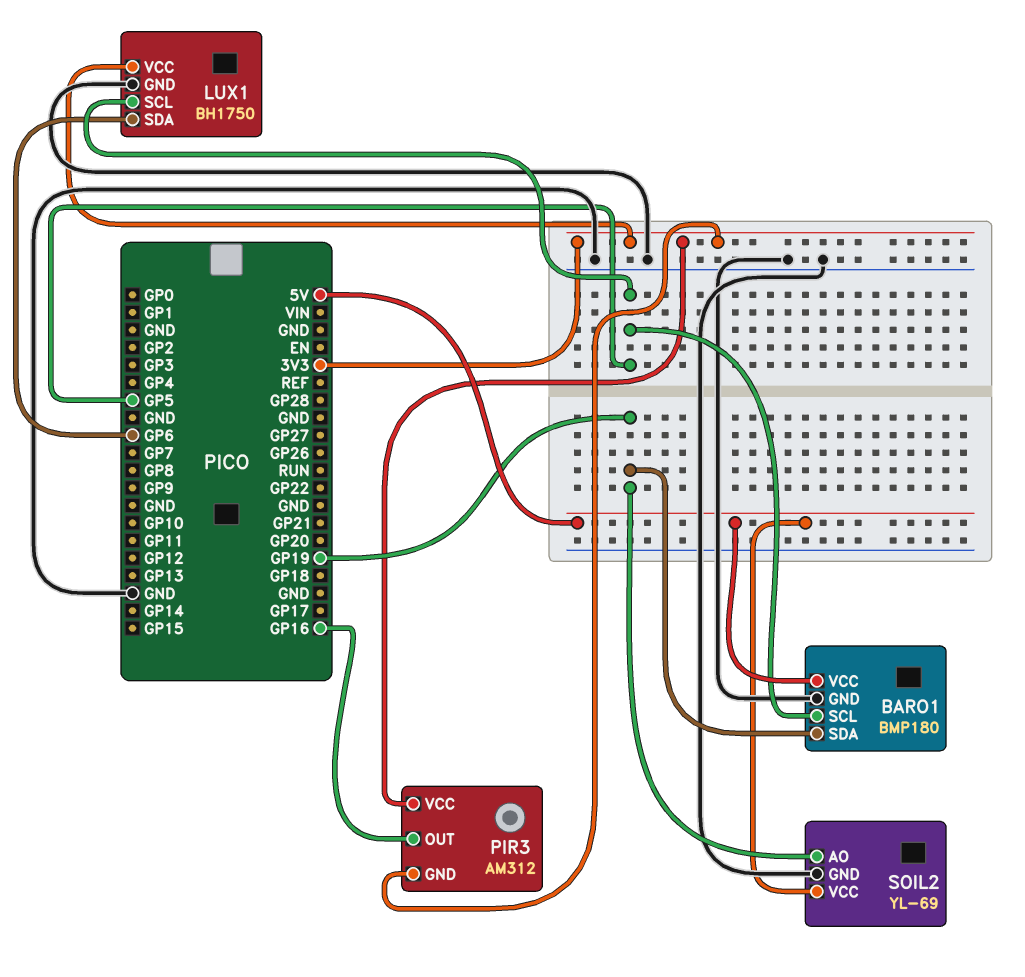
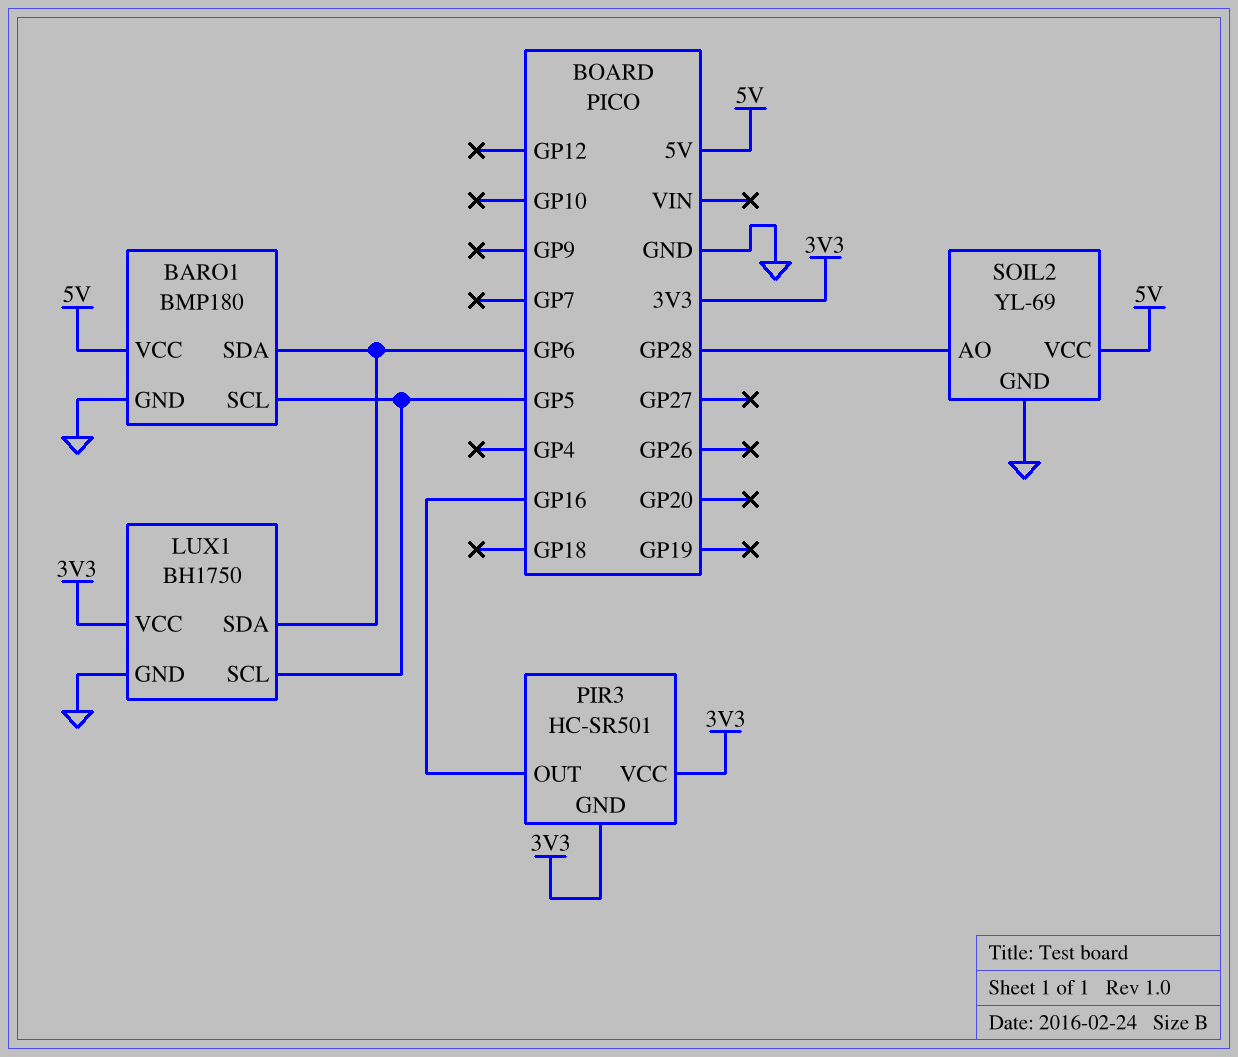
BARO1 pin SDA: GP19 -> GP6
PIR3: AM312 -> HC-SR501
SOIL2 pin AO: GP19 -> GP28

